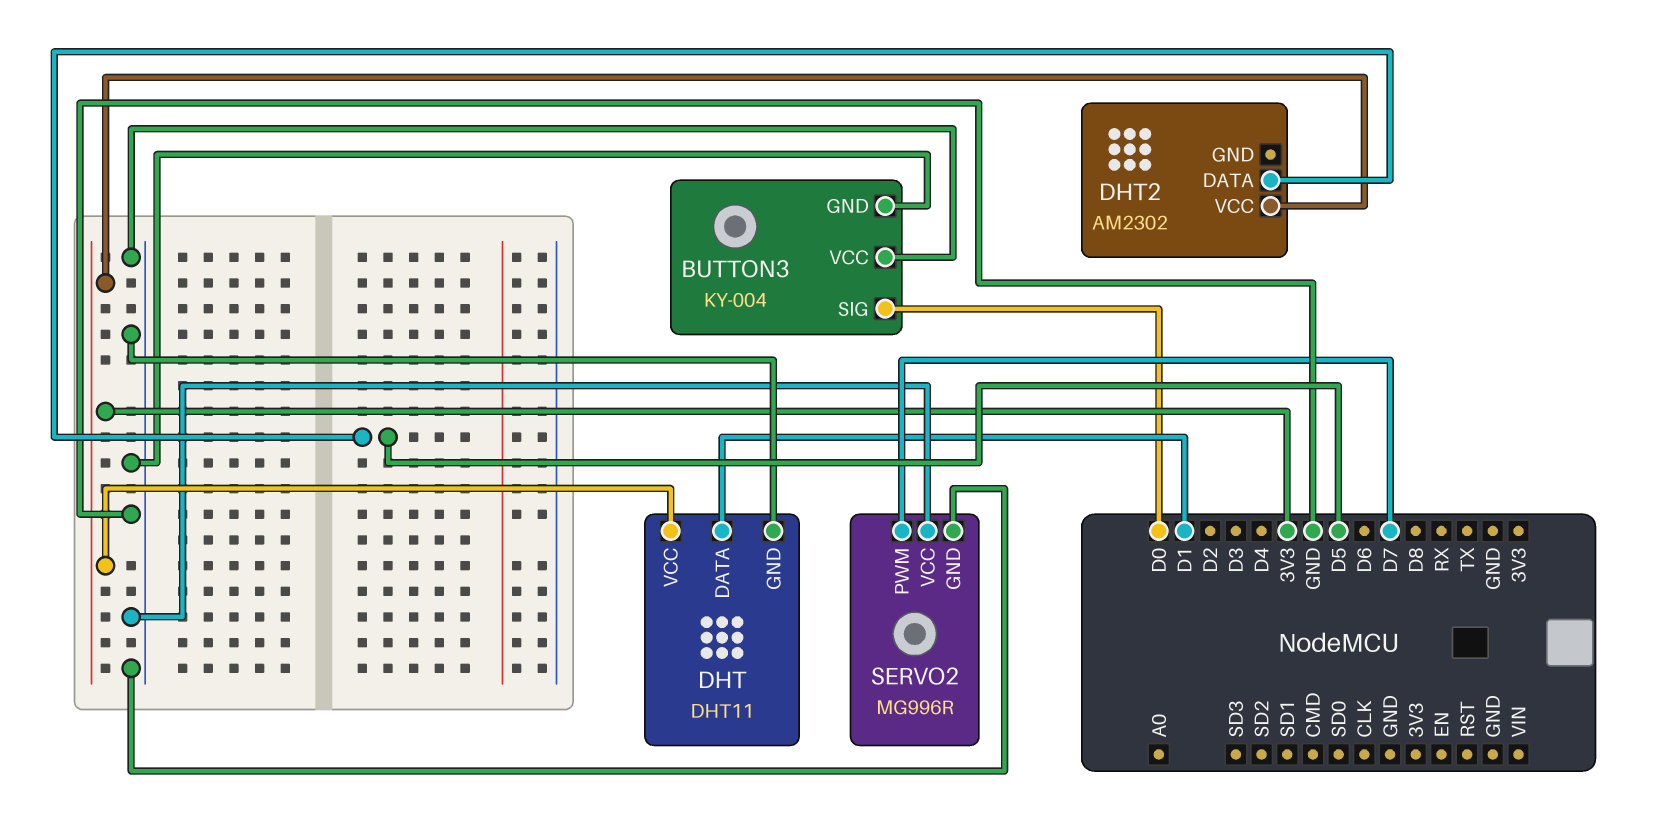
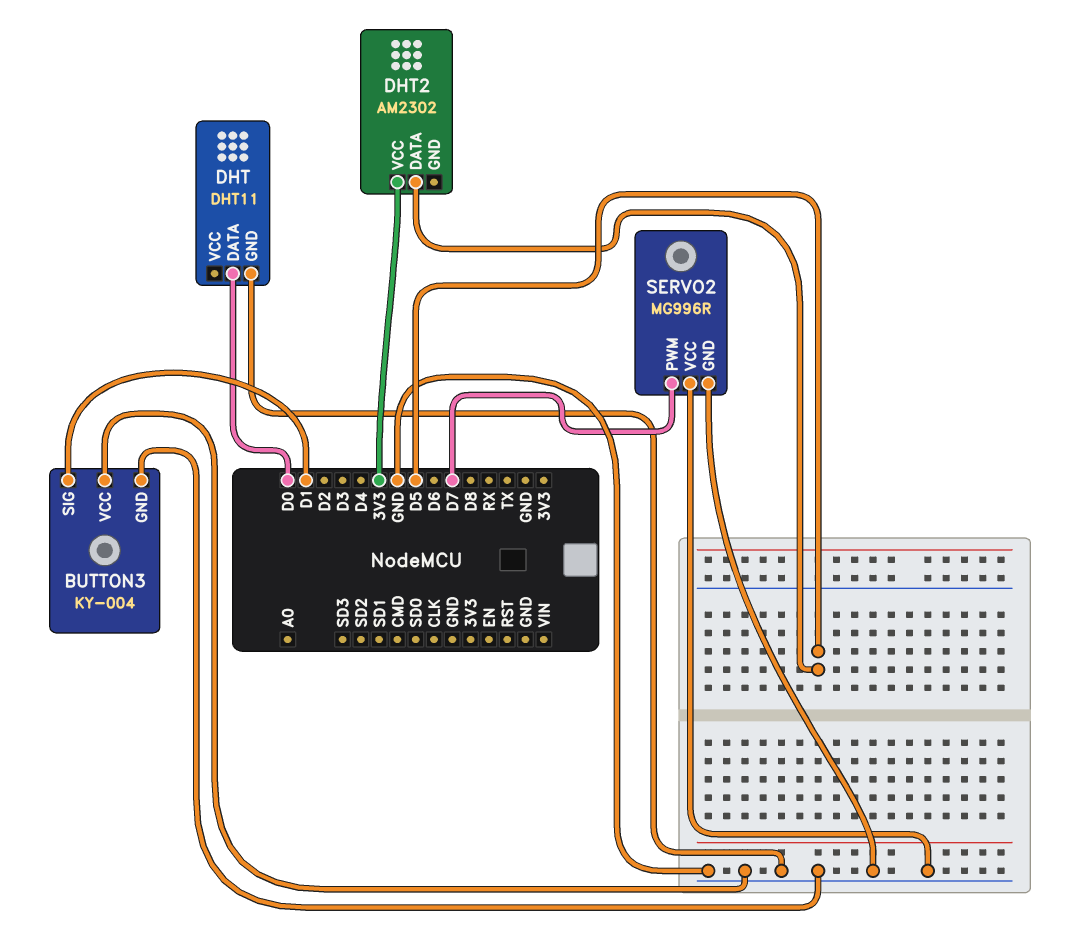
BUTTON3 pin SIG: D0 -> D1
DHT pin DATA: D1 -> D0
DHT pin VCC: 3V3 -> none

